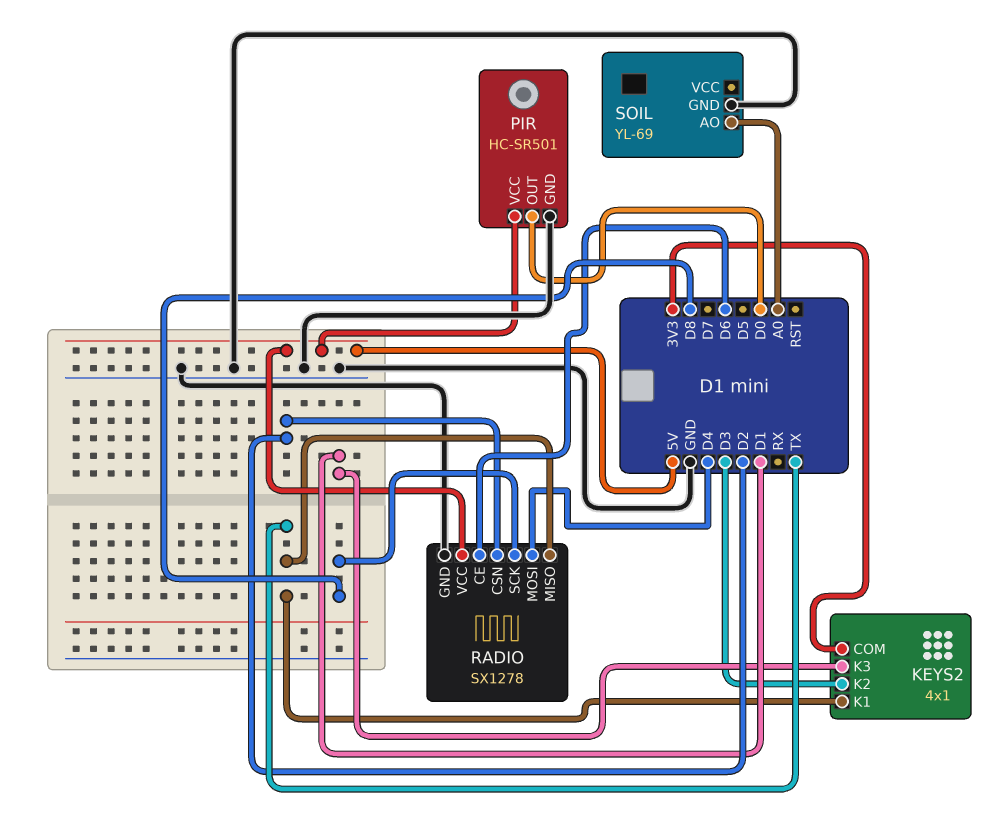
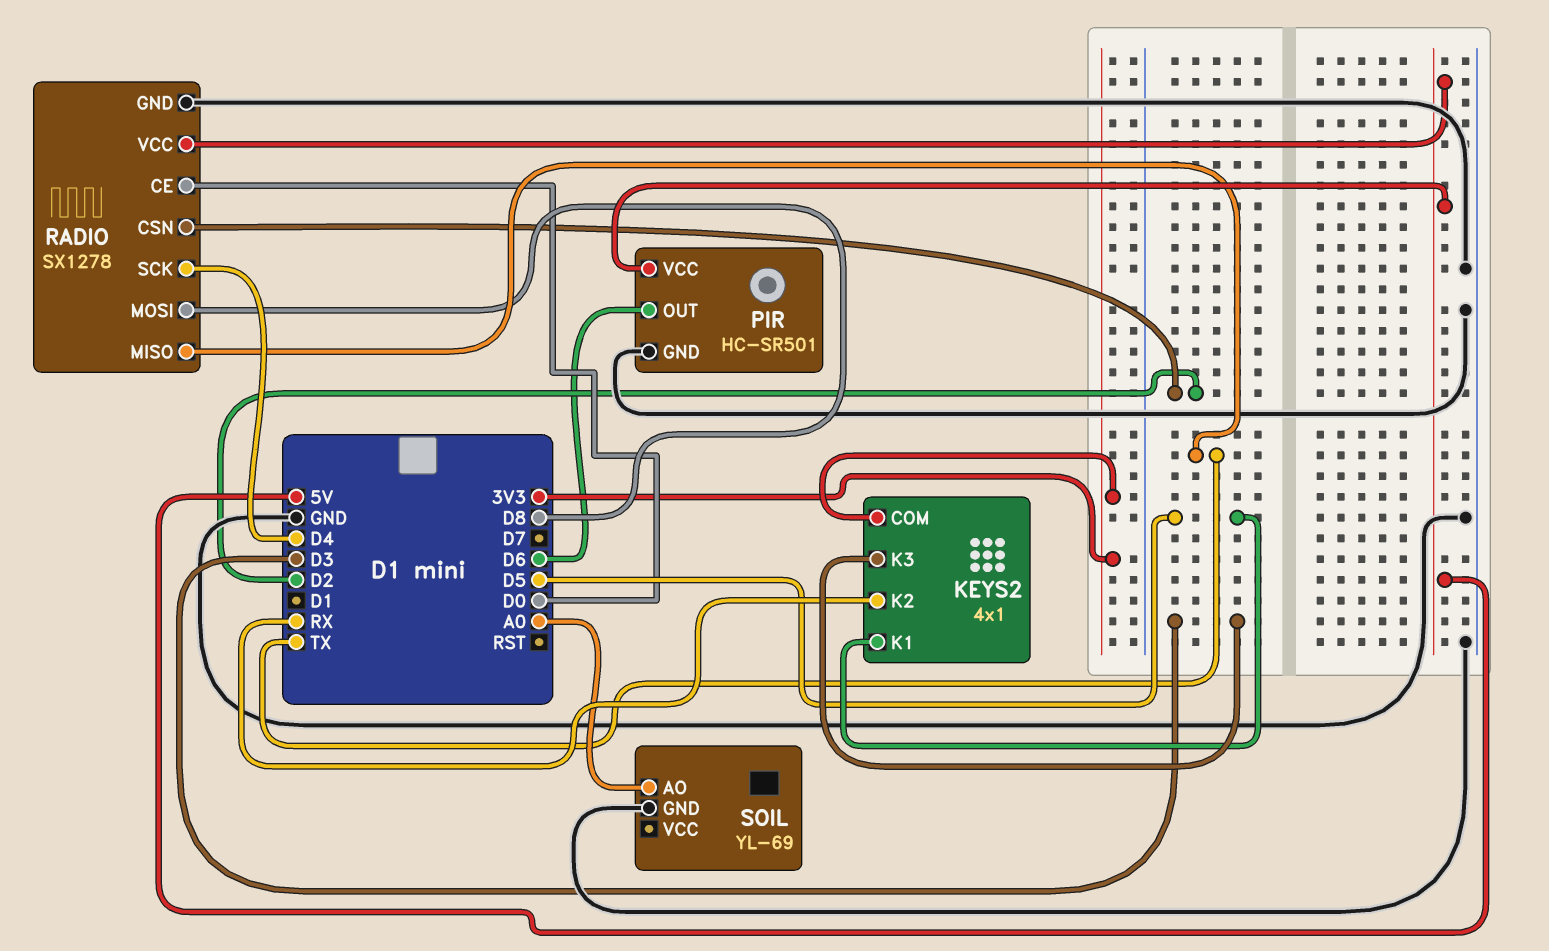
KEYS2 pin K1: TX -> D5
KEYS2 pin K2: D3 -> RX
KEYS2 pin K3: D1 -> D3
PIR pin OUT: D0 -> D6
RADIO pin CE: D6 -> D0
RADIO pin MOSI: D4 -> D8
RADIO pin SCK: D8 -> D4

